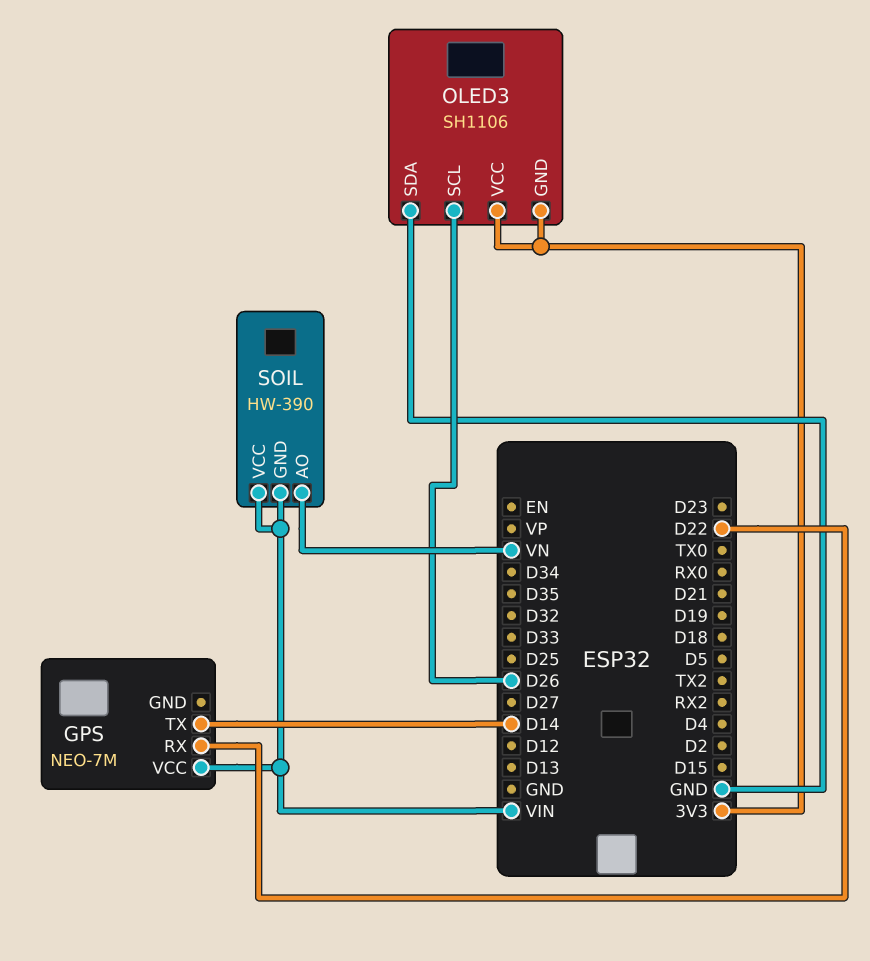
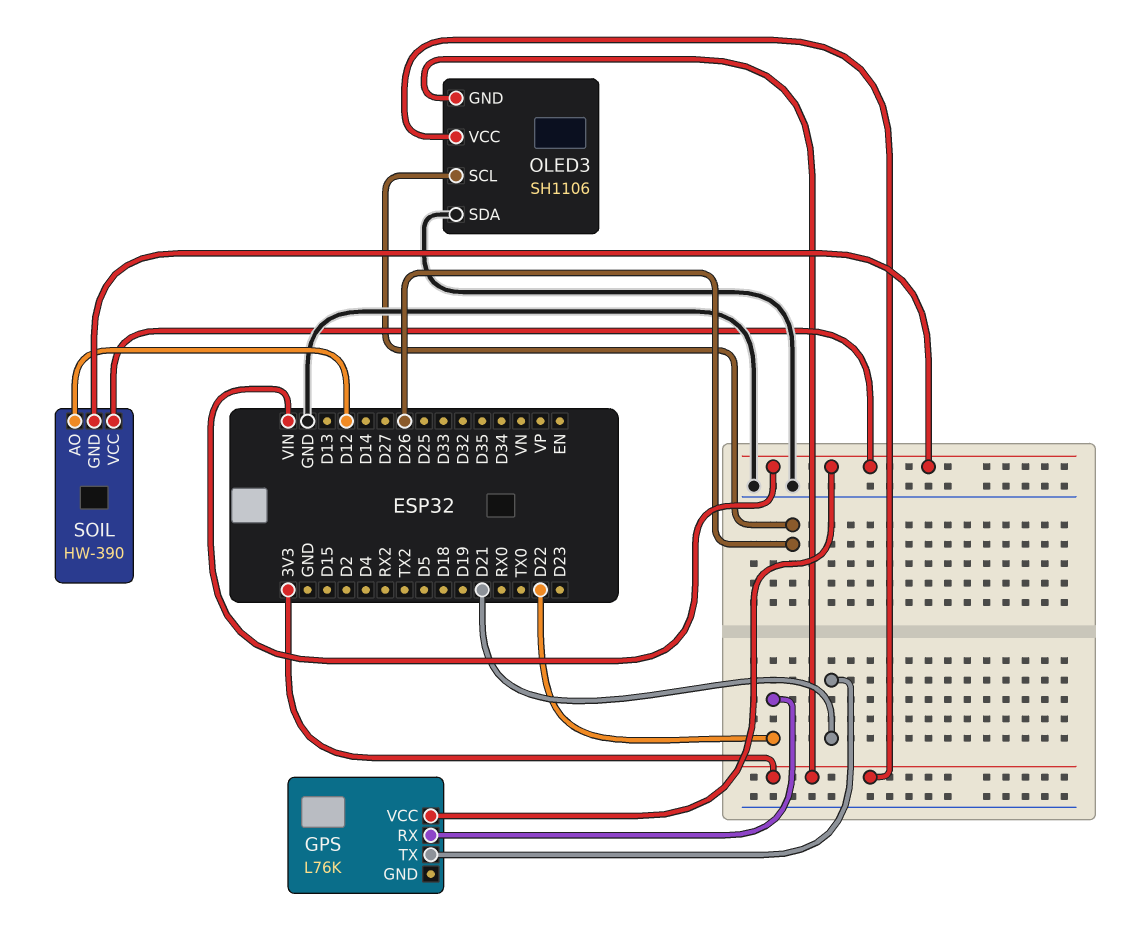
GPS: NEO-7M -> L76K
GPS pin TX: D14 -> D21
SOIL pin AO: VN -> D12

